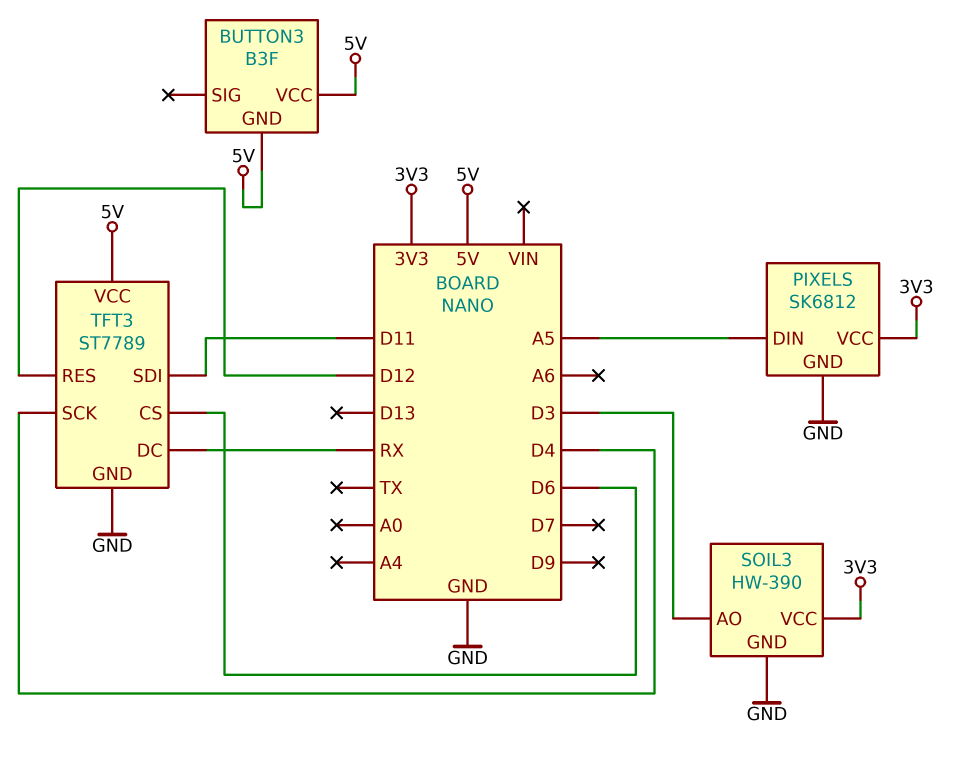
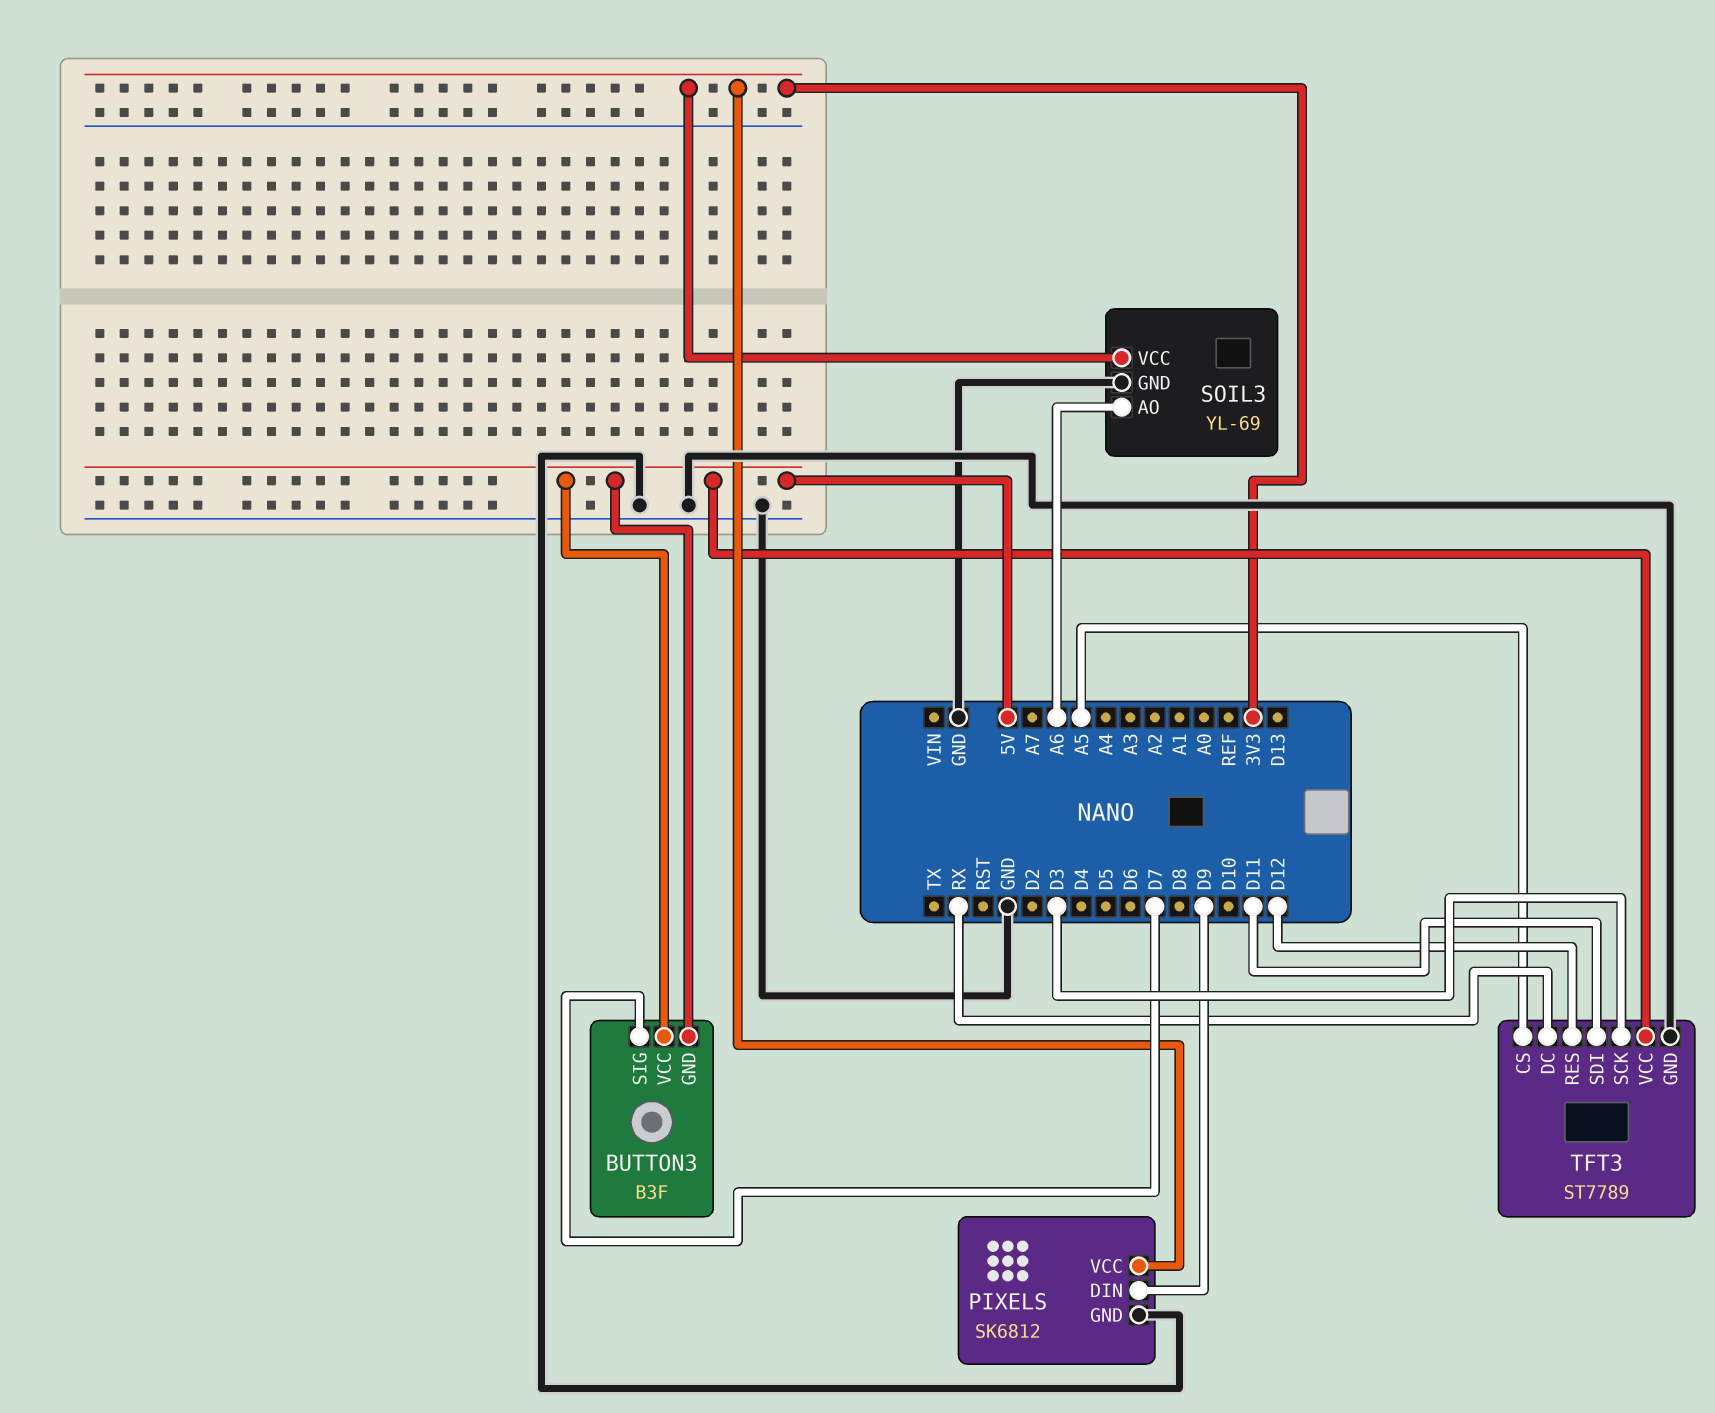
BUTTON3 pin SIG: none -> D7
PIXELS pin DIN: A5 -> D9
SOIL3: HW-390 -> YL-69
SOIL3 pin AO: D3 -> A6
TFT3 pin CS: D6 -> A5
TFT3 pin SCK: D4 -> D3

